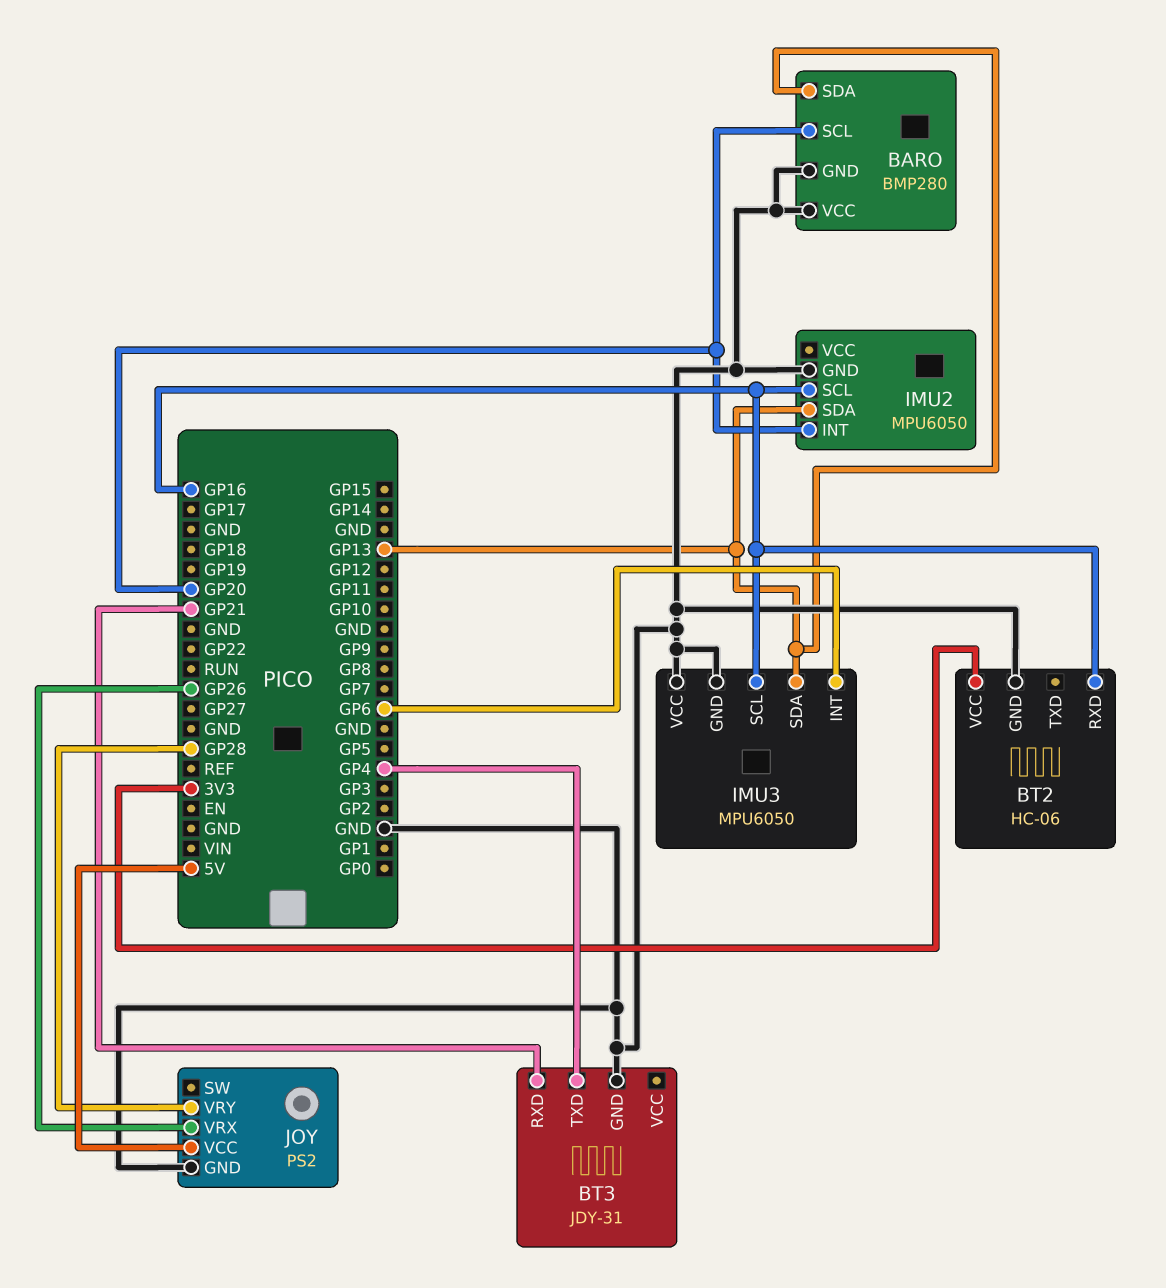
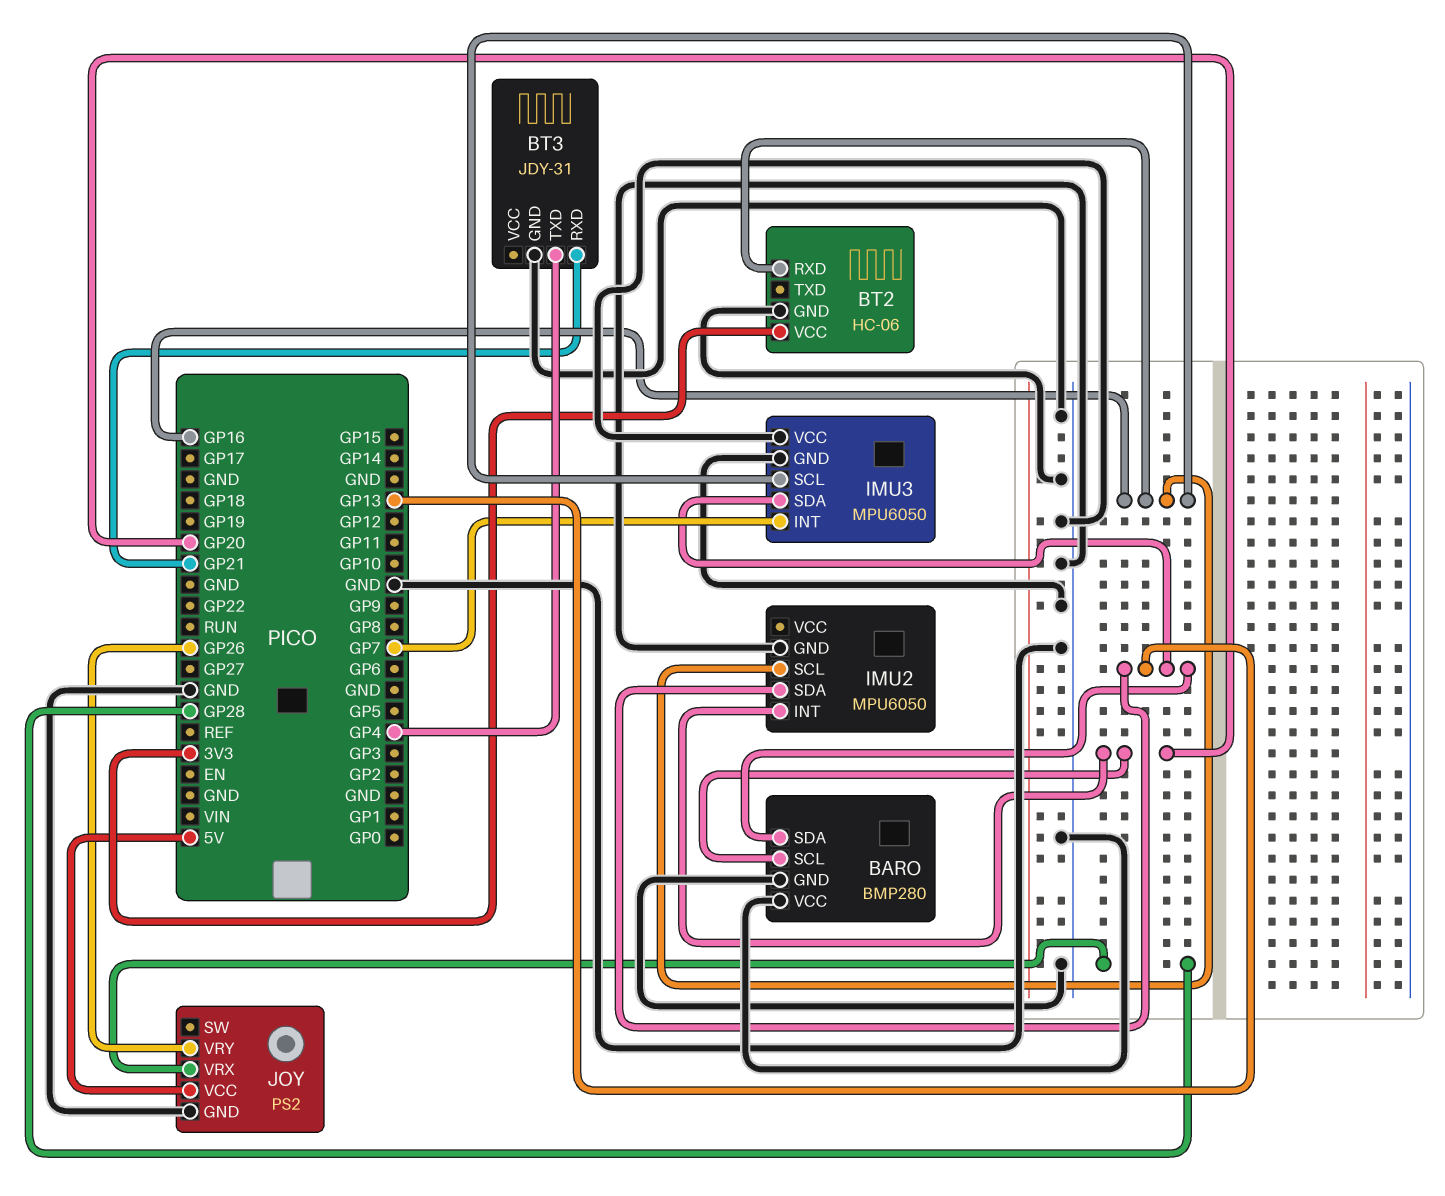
IMU3 pin INT: GP6 -> GP7
JOY pin VRX: GP26 -> GP28
JOY pin VRY: GP28 -> GP26

